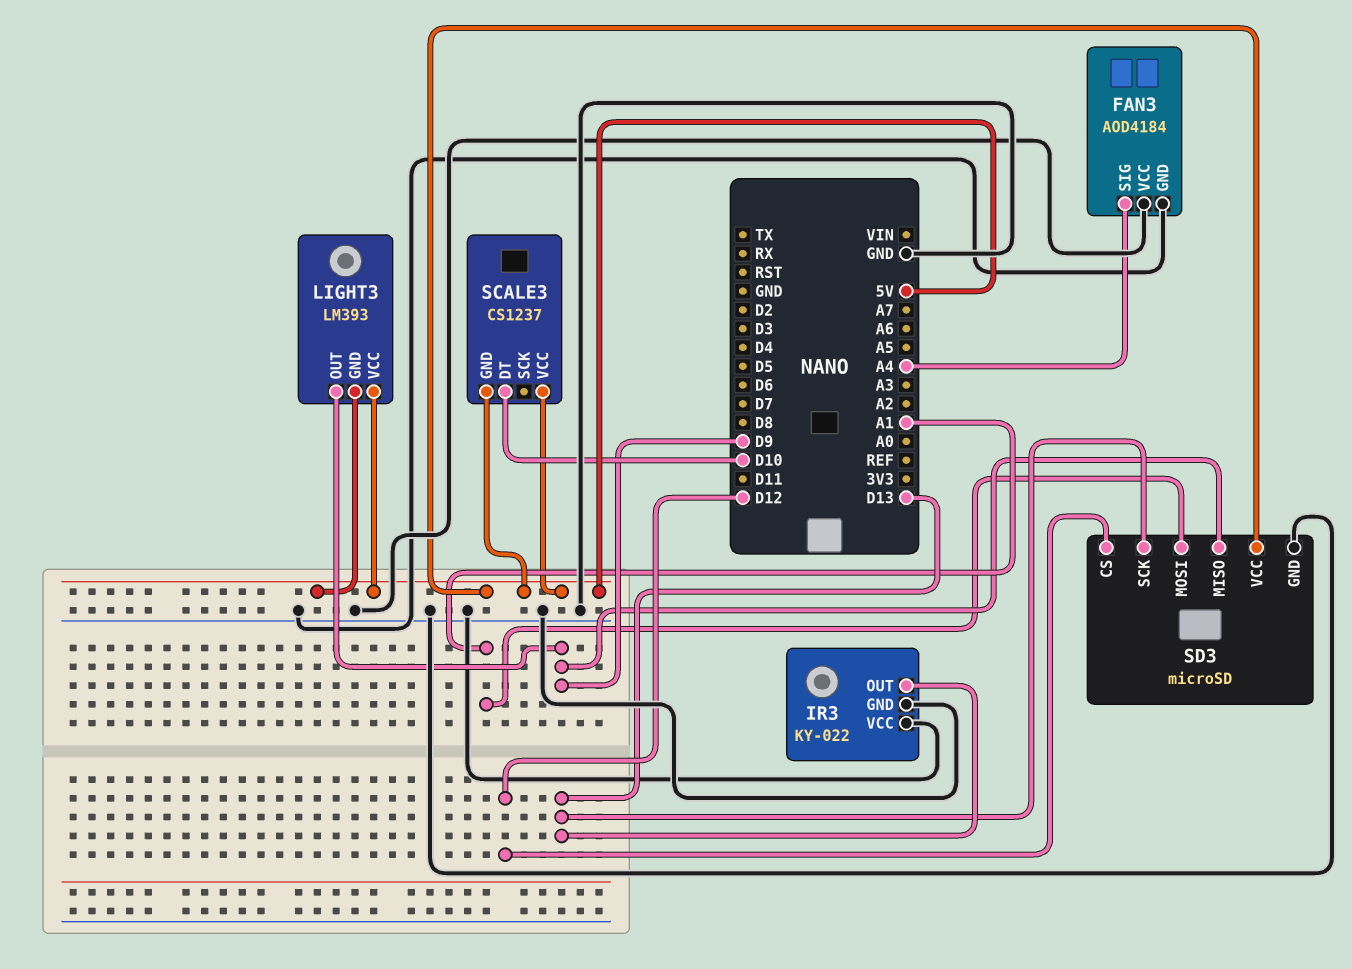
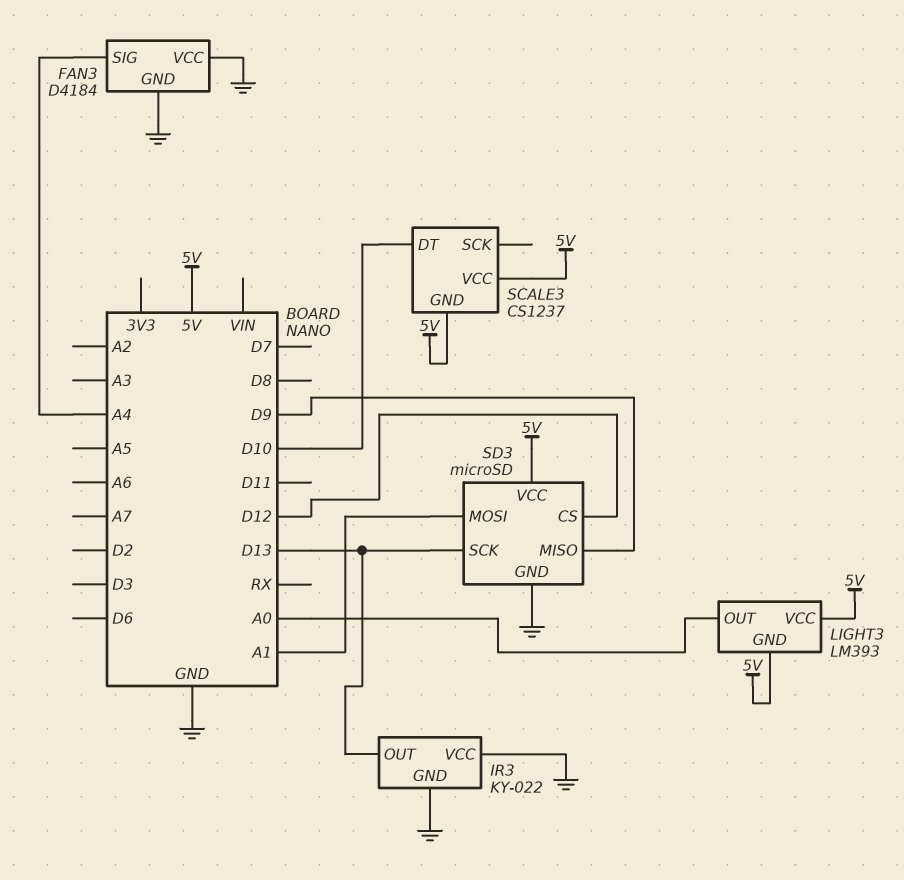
FAN3: AOD4184 -> D4184
LIGHT3 pin OUT: D9 -> A0

